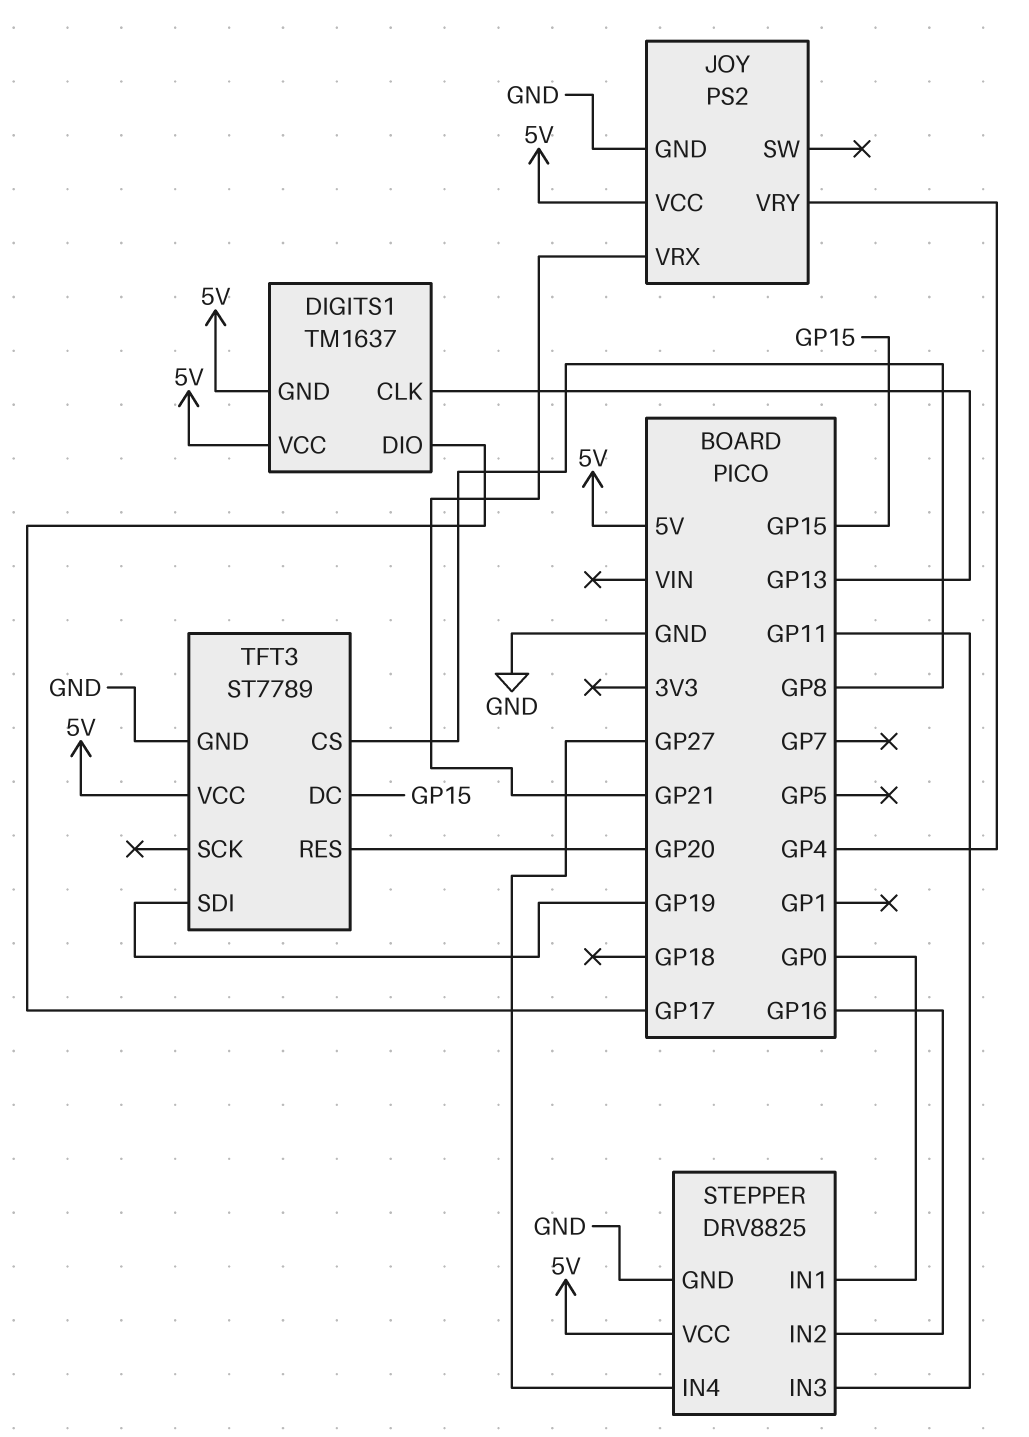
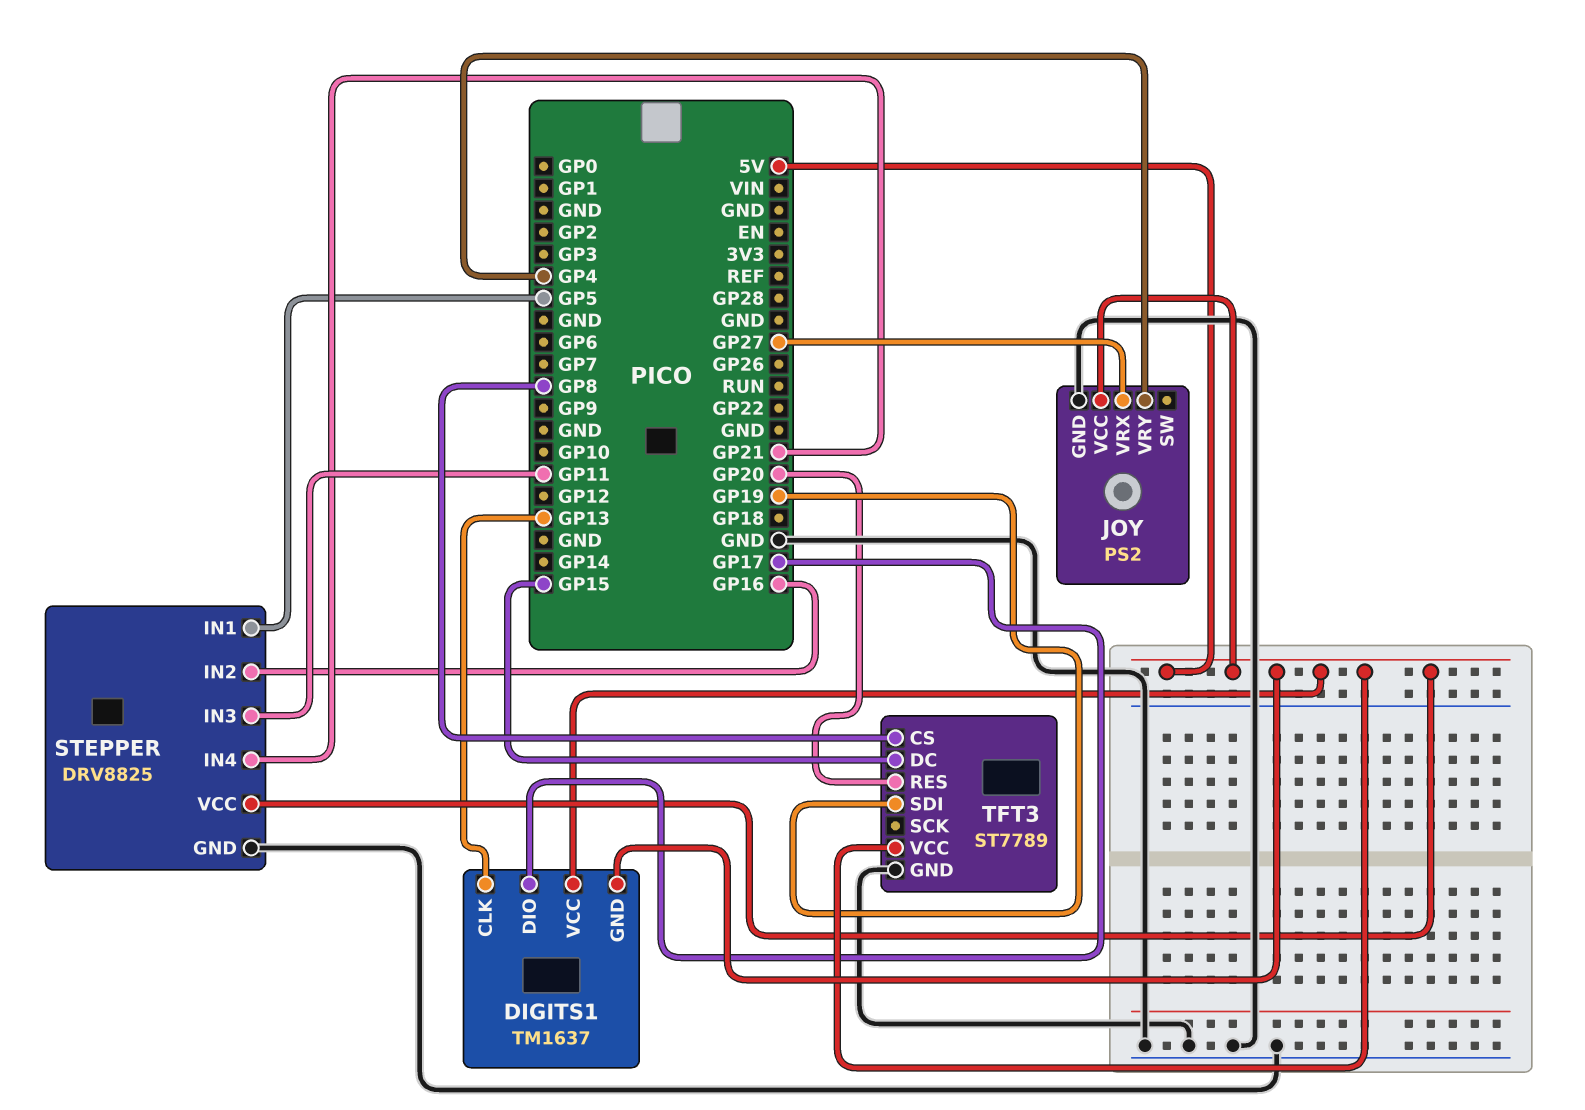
JOY pin VRX: GP21 -> GP27
STEPPER pin IN1: GP0 -> GP5
STEPPER pin IN4: GP27 -> GP21

